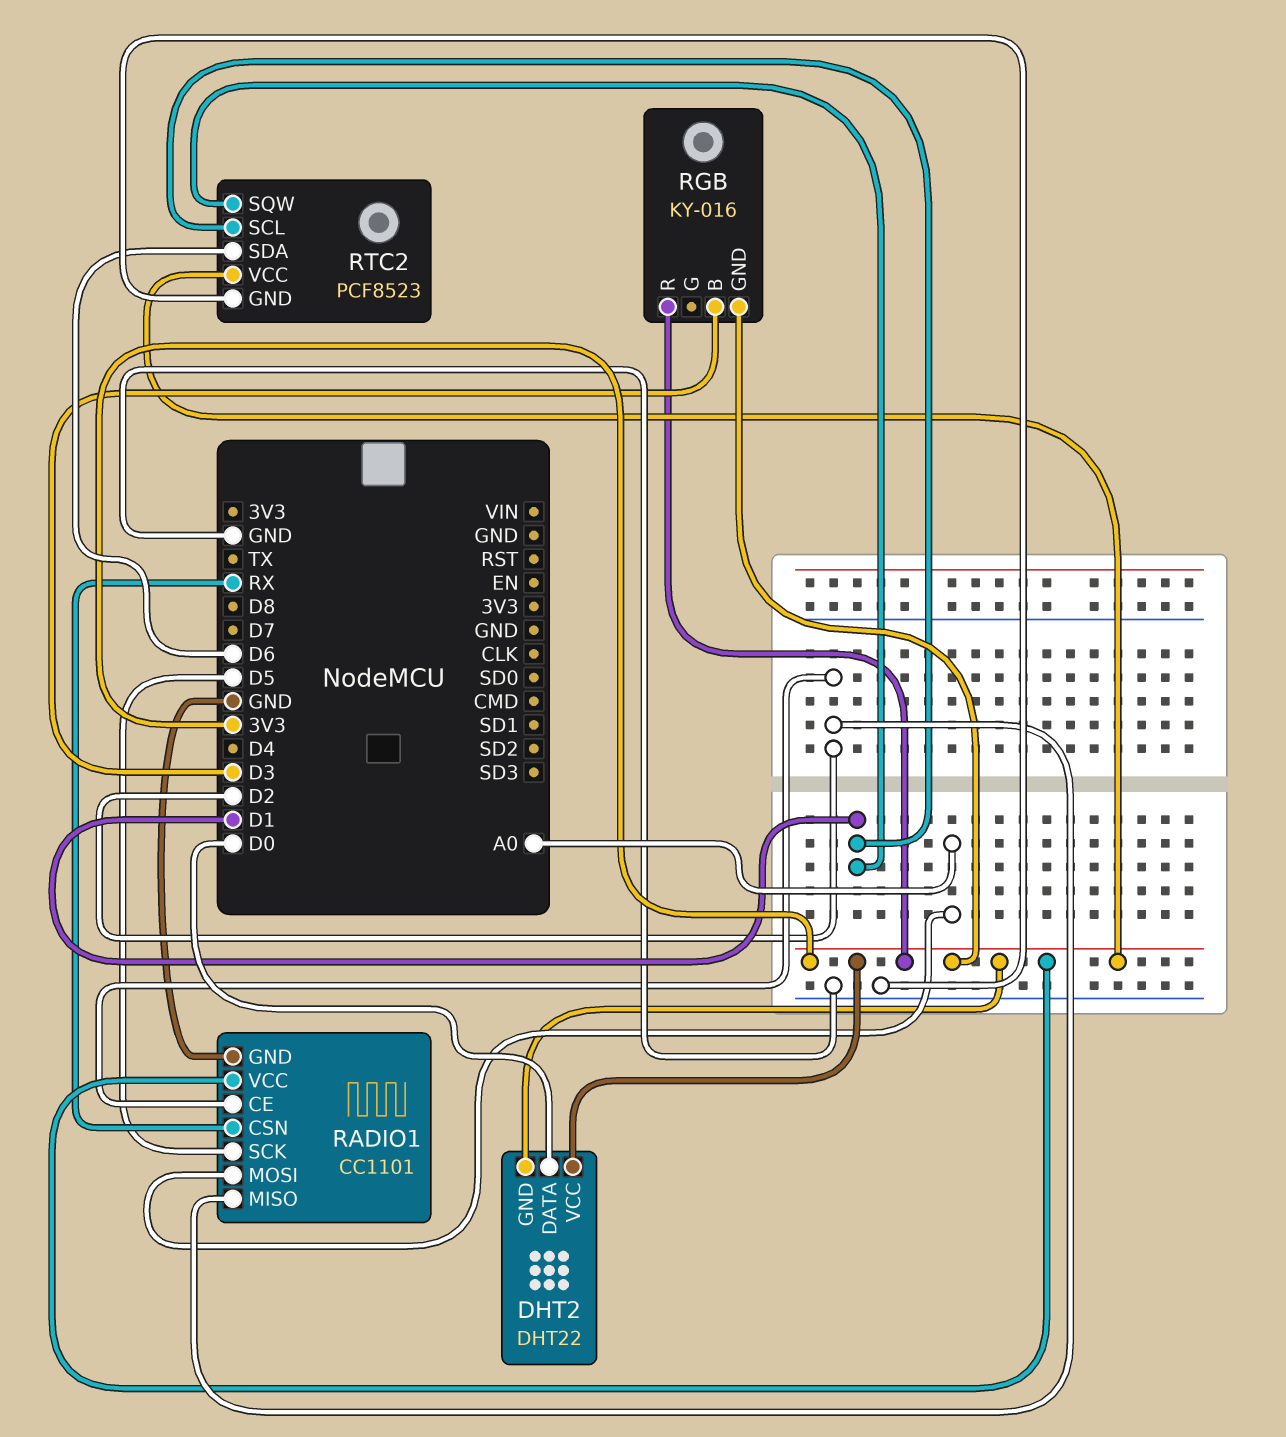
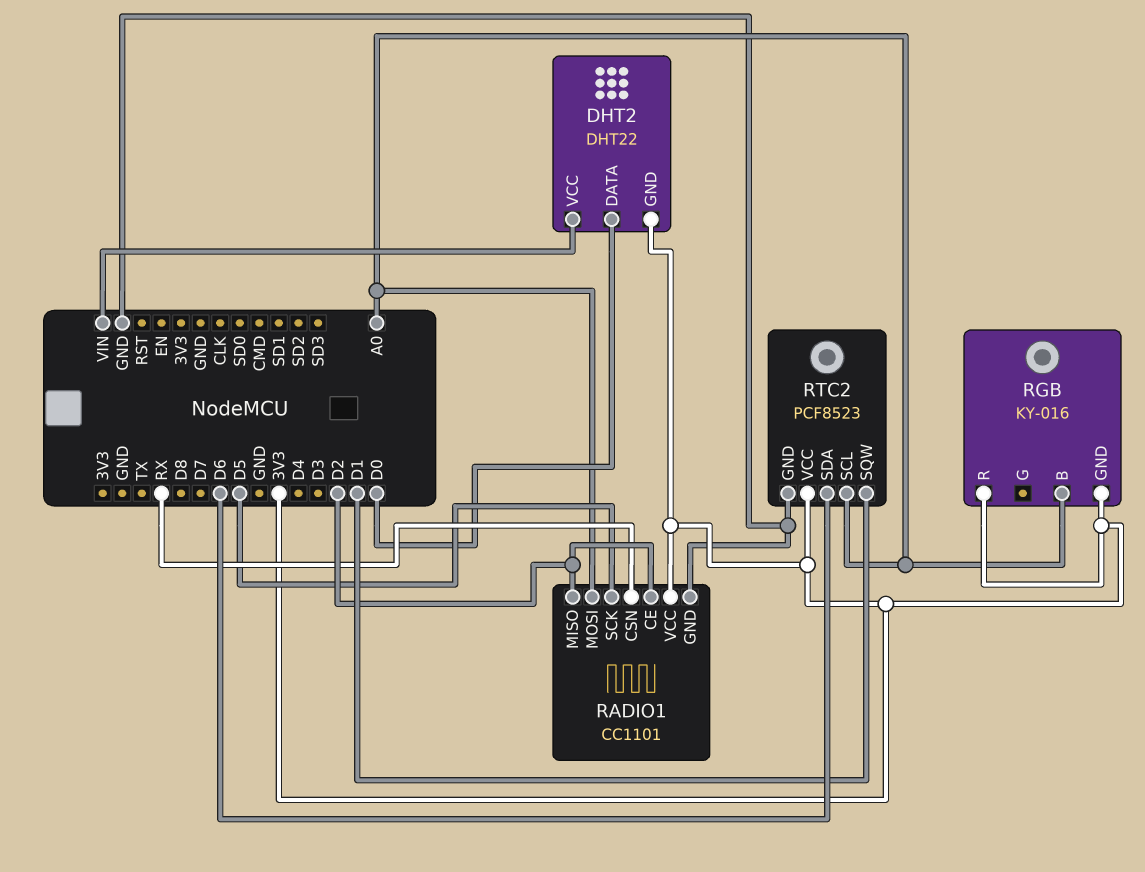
DHT2 pin VCC: 3V3 -> VIN
RGB pin B: D3 -> A0
RTC2 pin SCL: D1 -> A0

